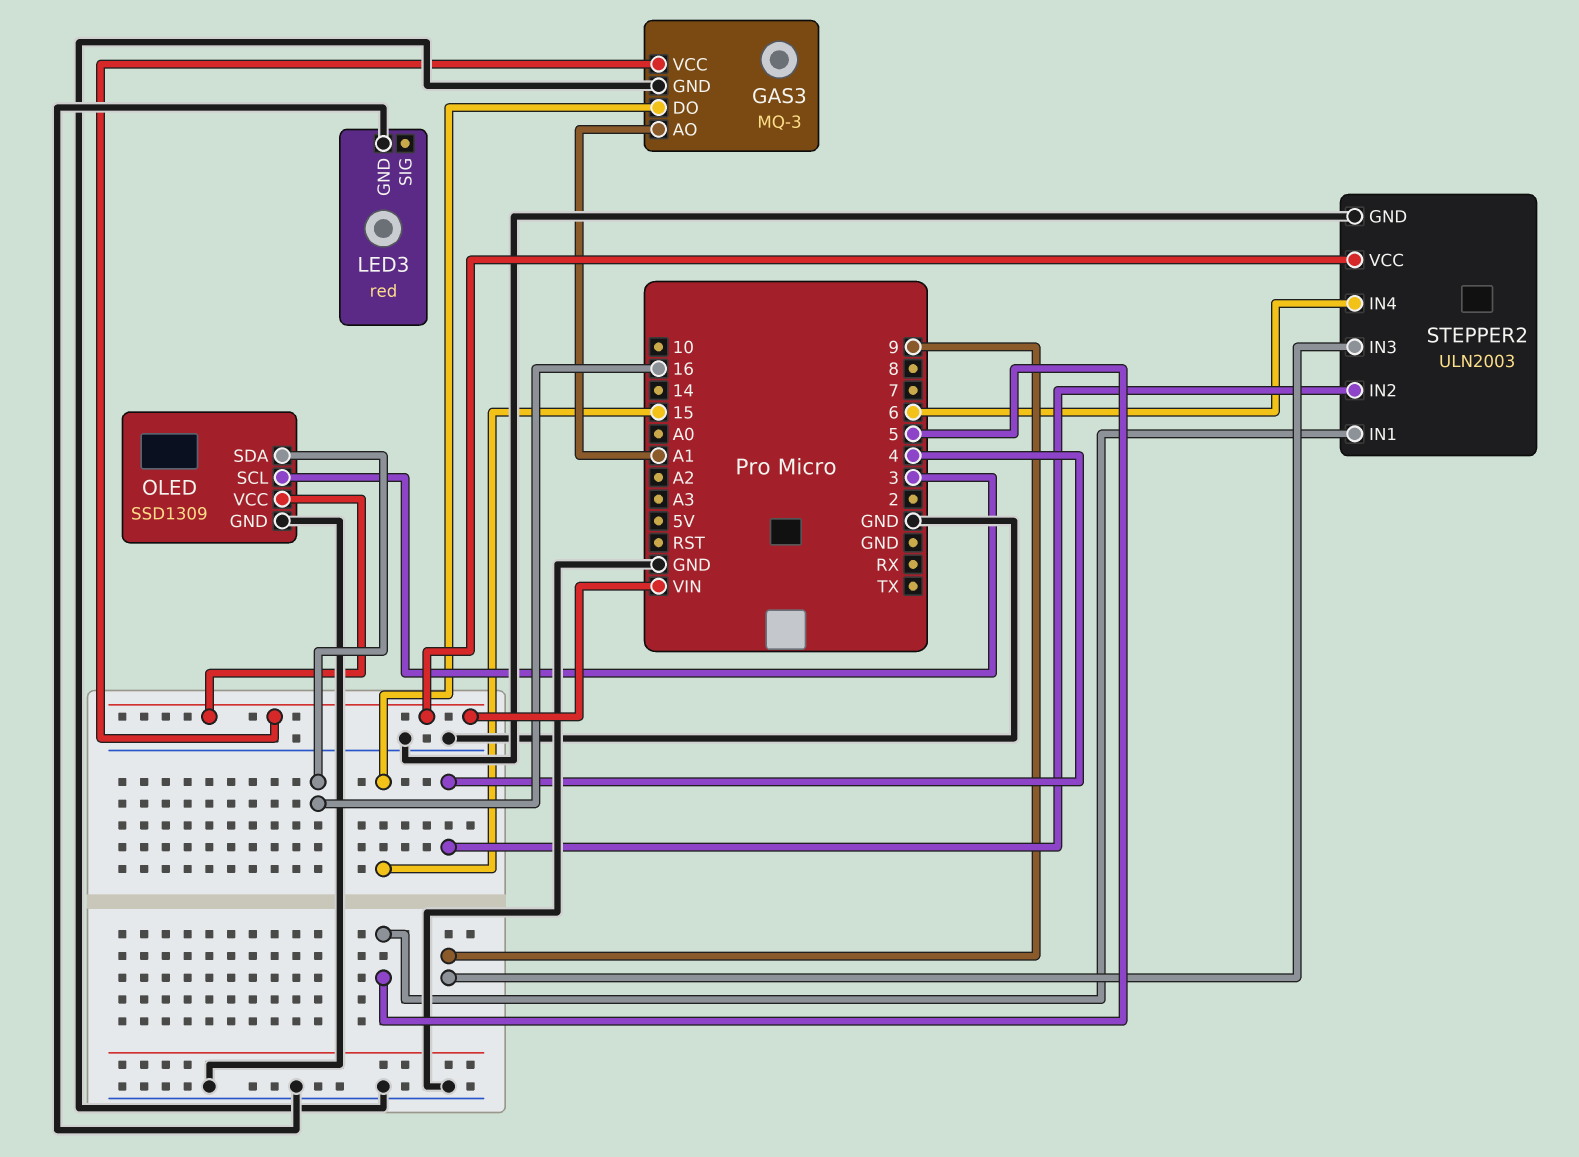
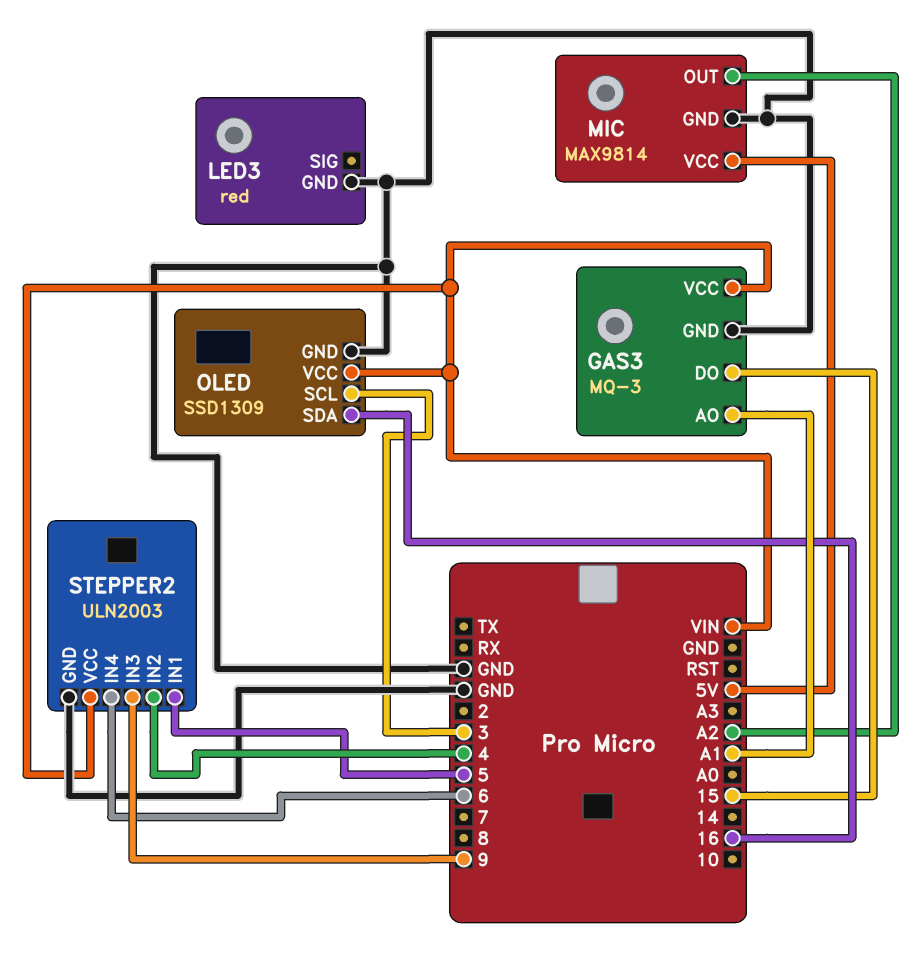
MIC: none -> MAX9814
MIC pin GND: none -> GND
MIC pin OUT: none -> A2
MIC pin VCC: none -> 5V

